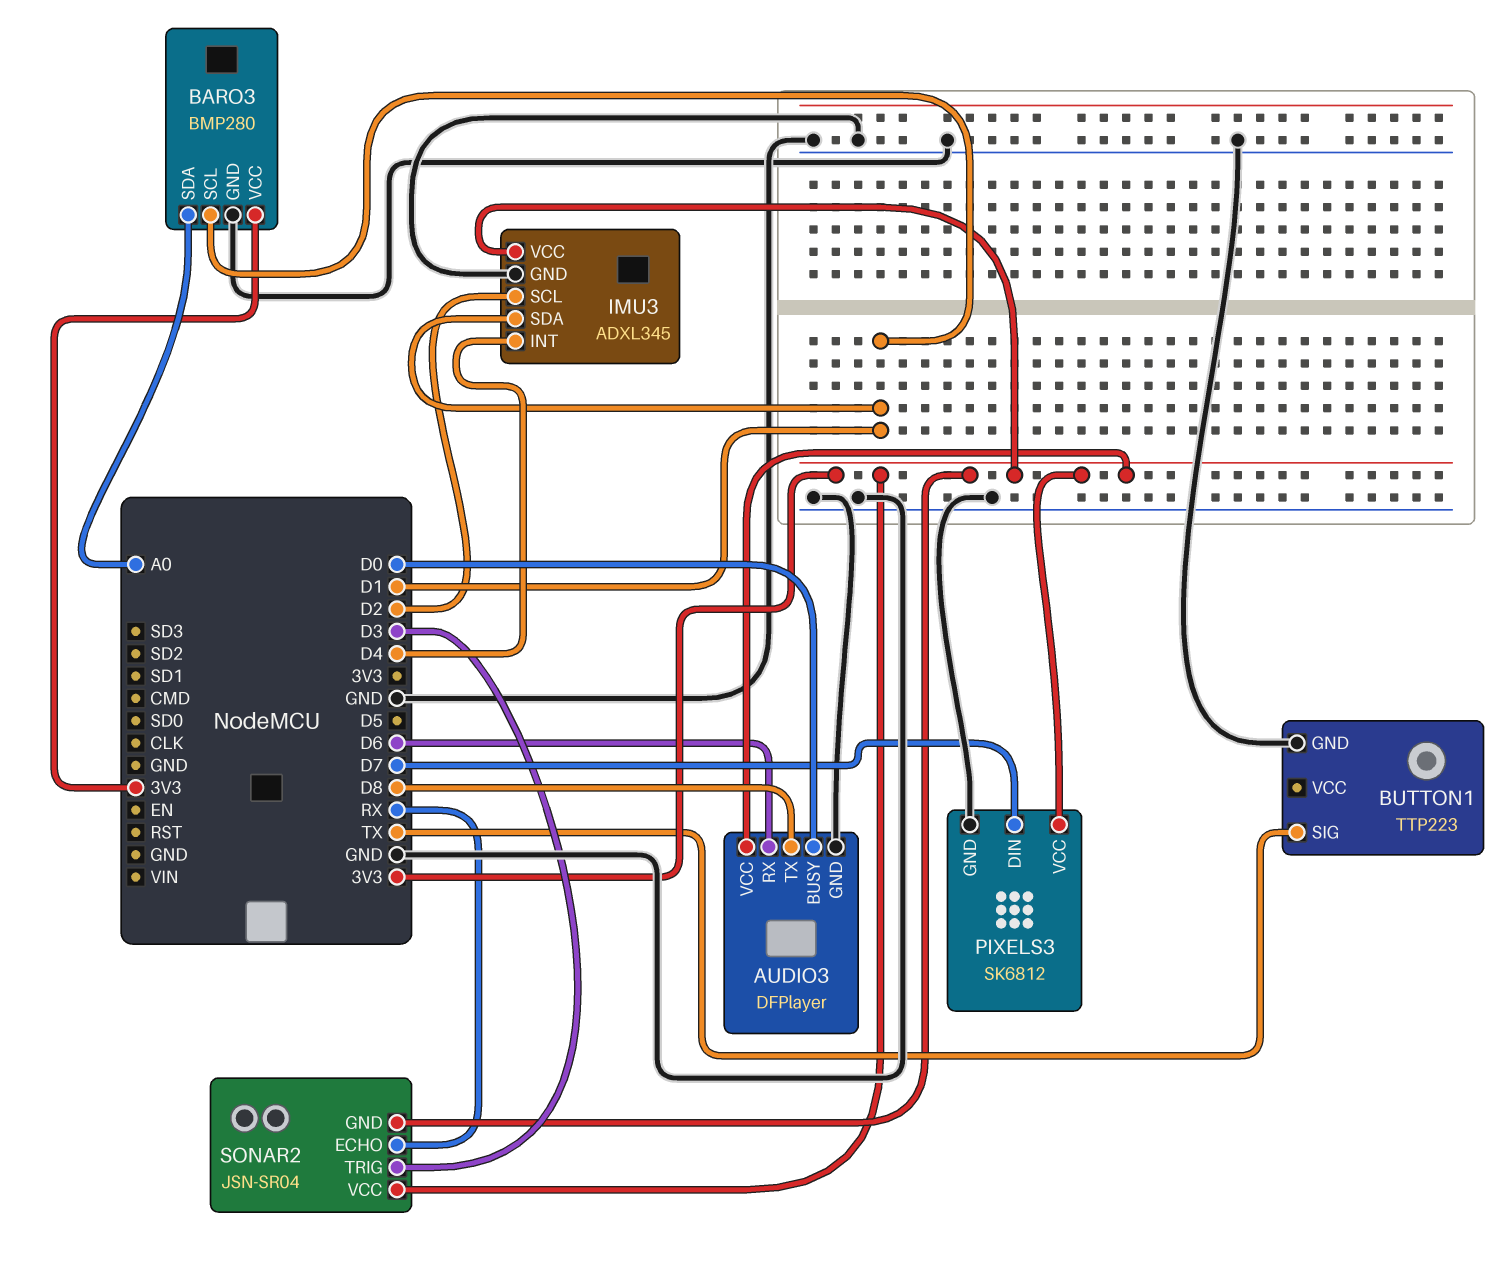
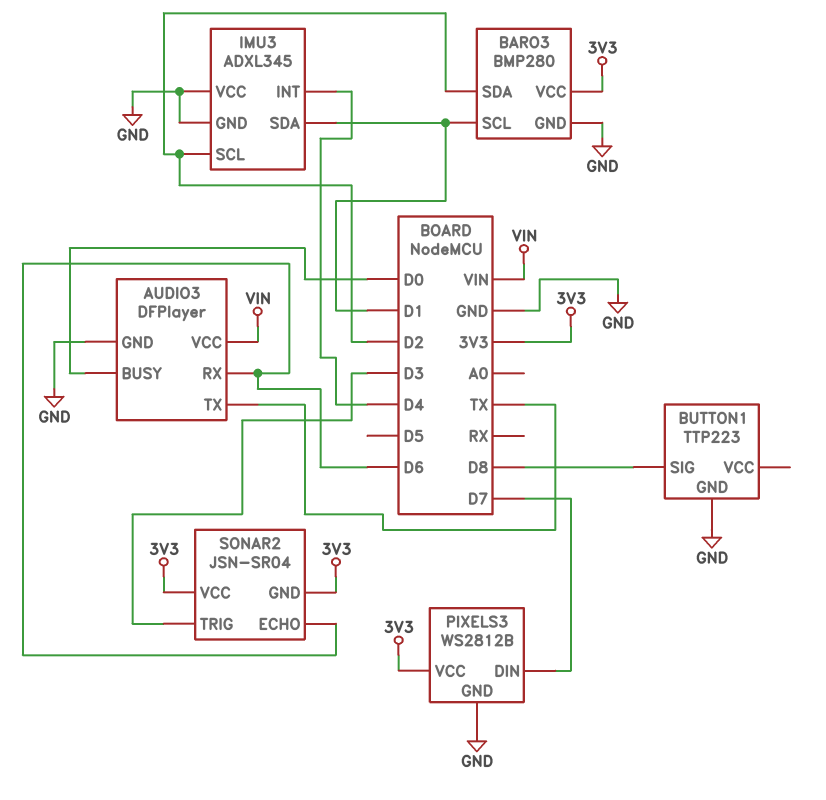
AUDIO3 pin TX: D8 -> TX
AUDIO3 pin VCC: 3V3 -> VIN
BARO3 pin SDA: A0 -> D2
BUTTON1 pin SIG: TX -> D8
IMU3 pin VCC: 3V3 -> GND
PIXELS3: SK6812 -> WS2812B
SONAR2 pin ECHO: RX -> D6

